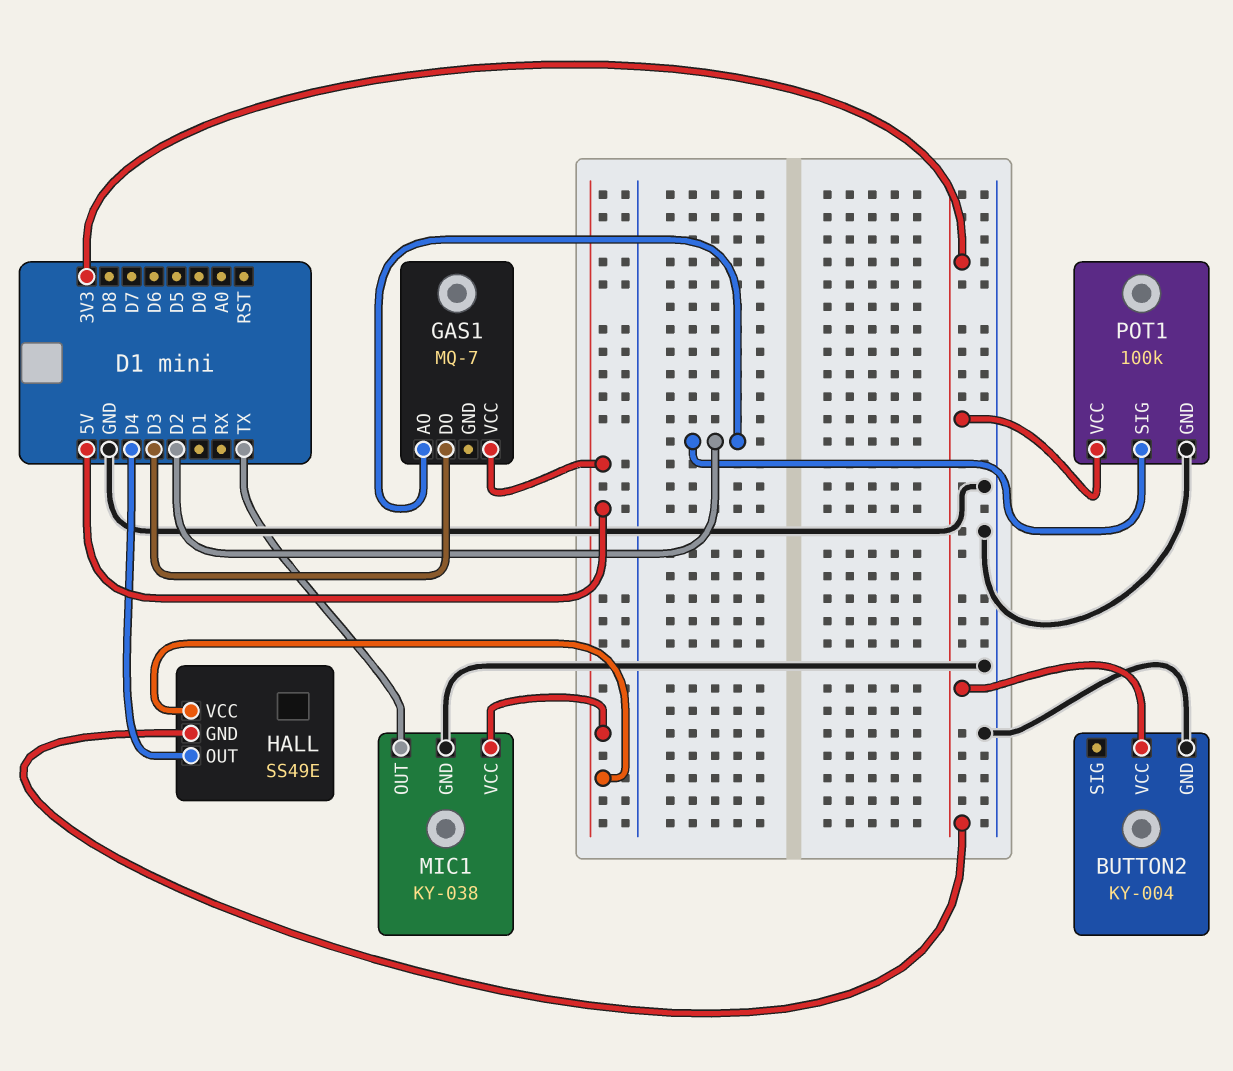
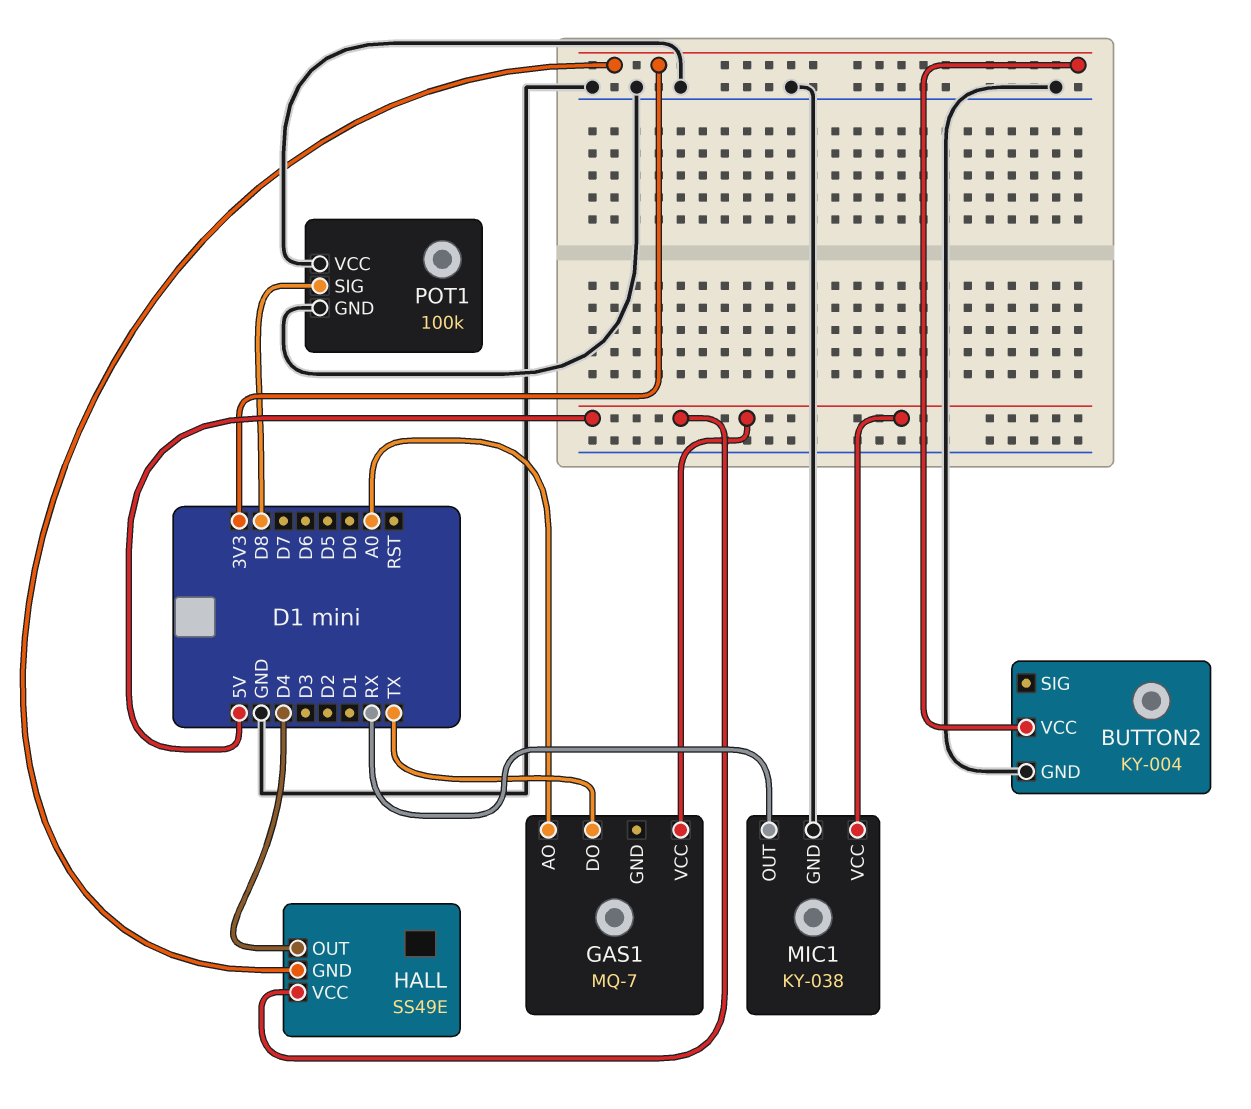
GAS1 pin AO: D2 -> A0
GAS1 pin DO: D3 -> TX
MIC1 pin OUT: TX -> RX
POT1 pin SIG: D2 -> D8
POT1 pin VCC: 3V3 -> GND

